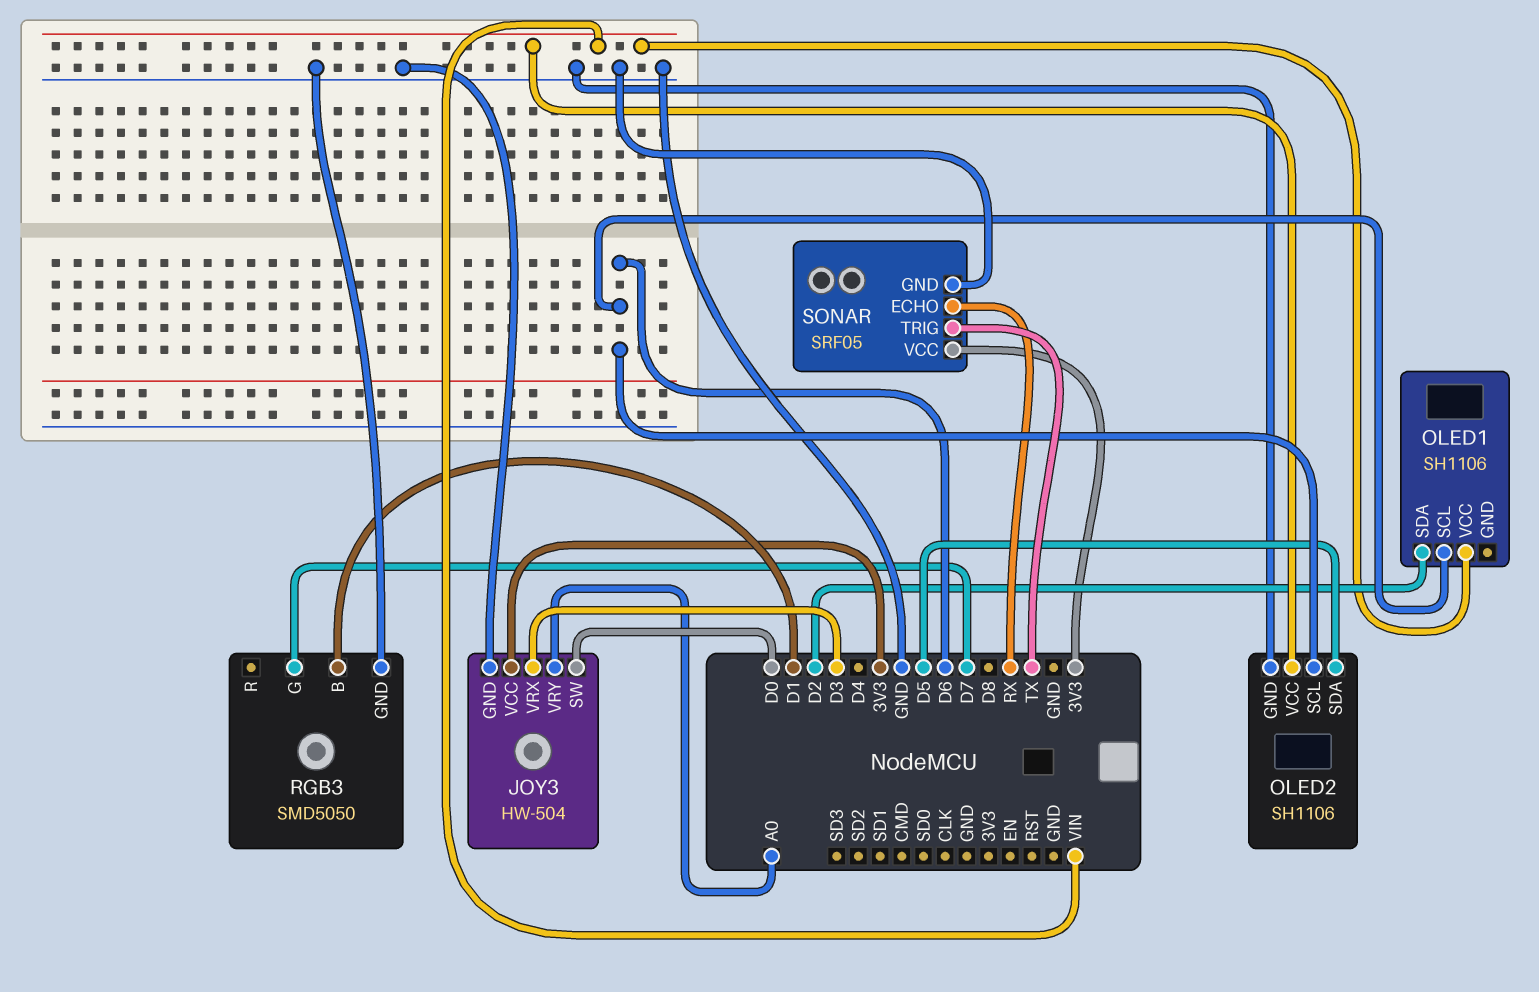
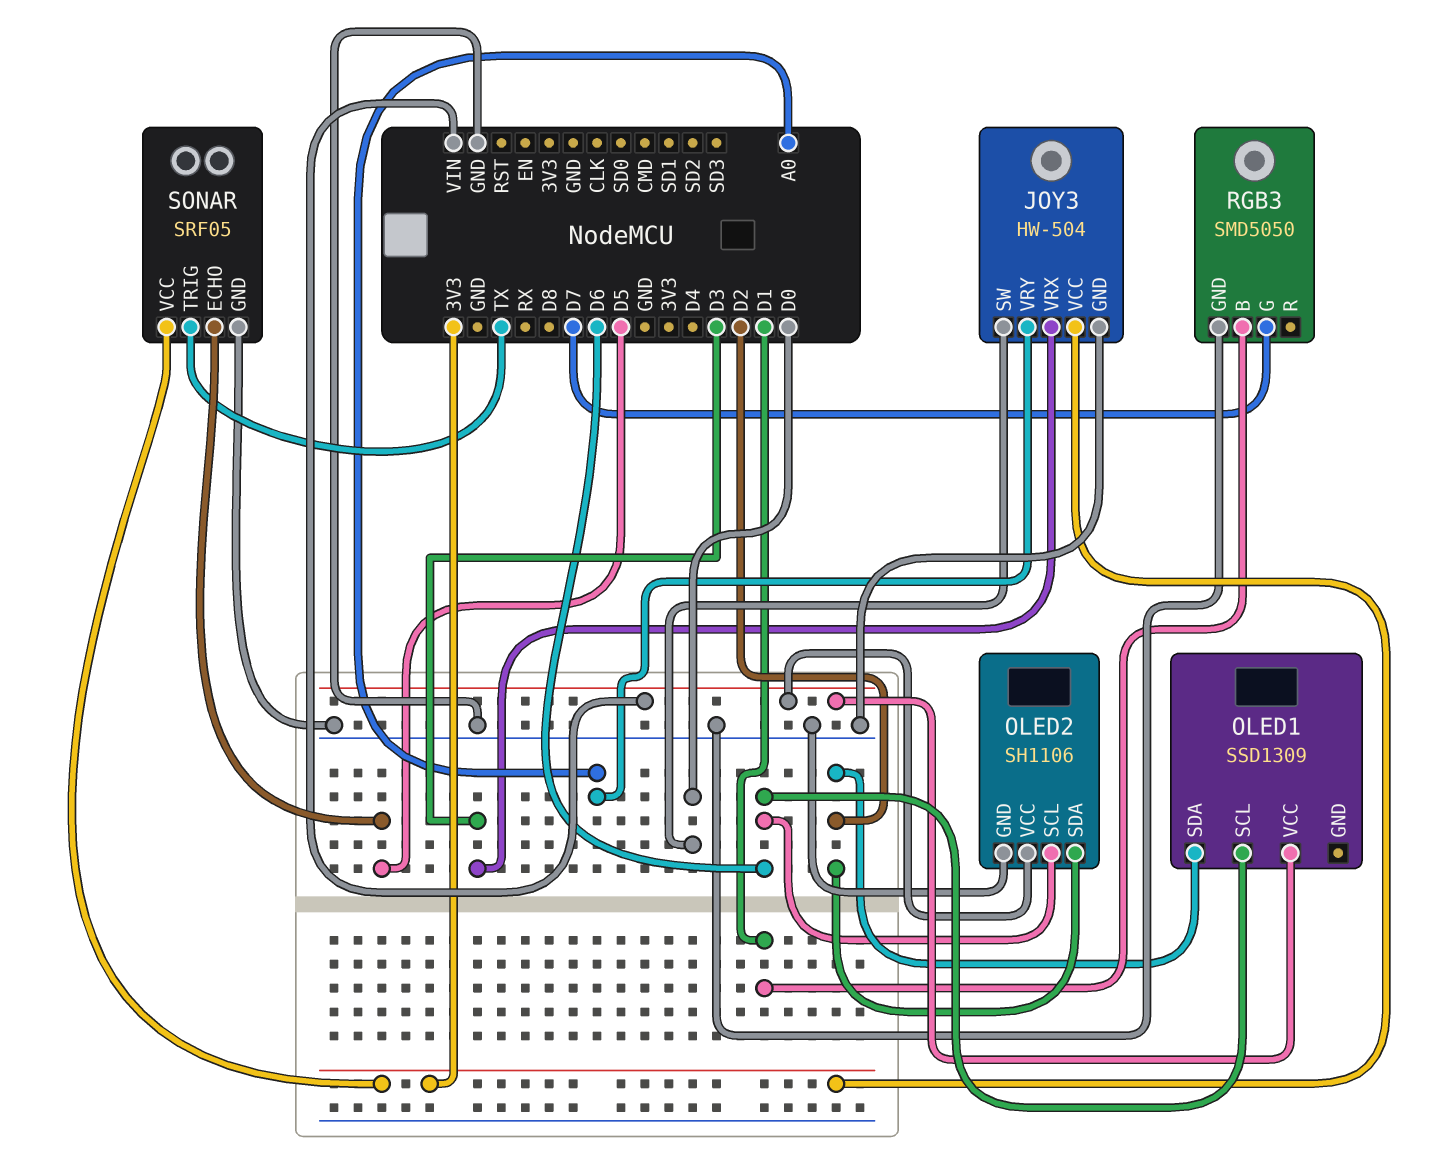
OLED1: SH1106 -> SSD1309
OLED2 pin SDA: D5 -> D2
SONAR pin ECHO: RX -> D5

